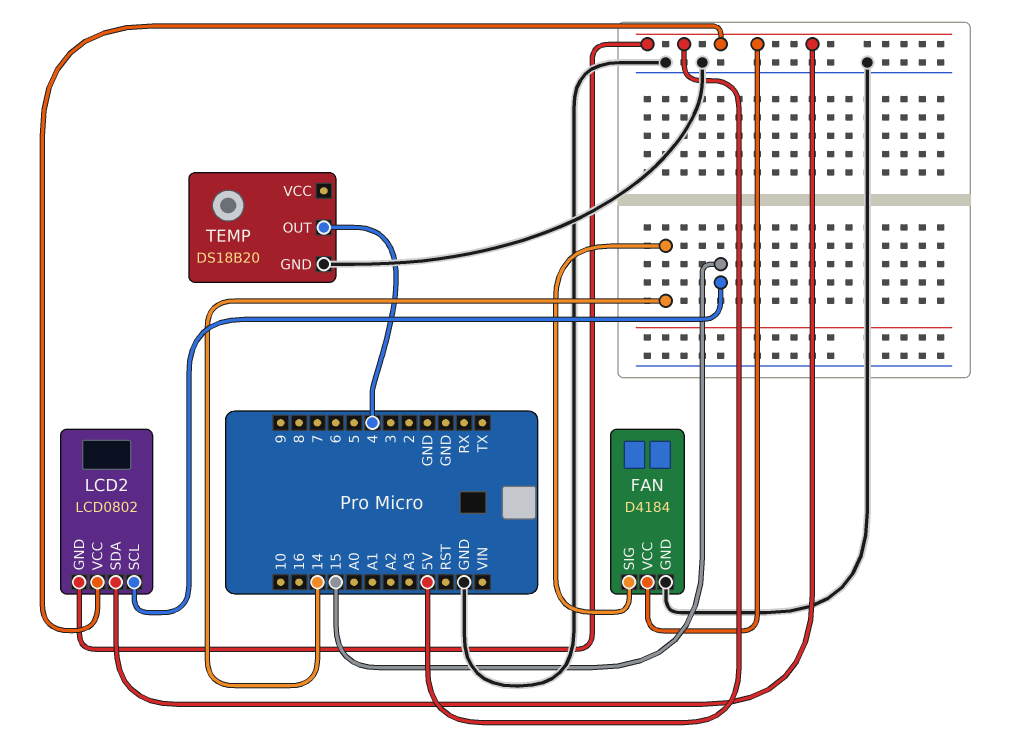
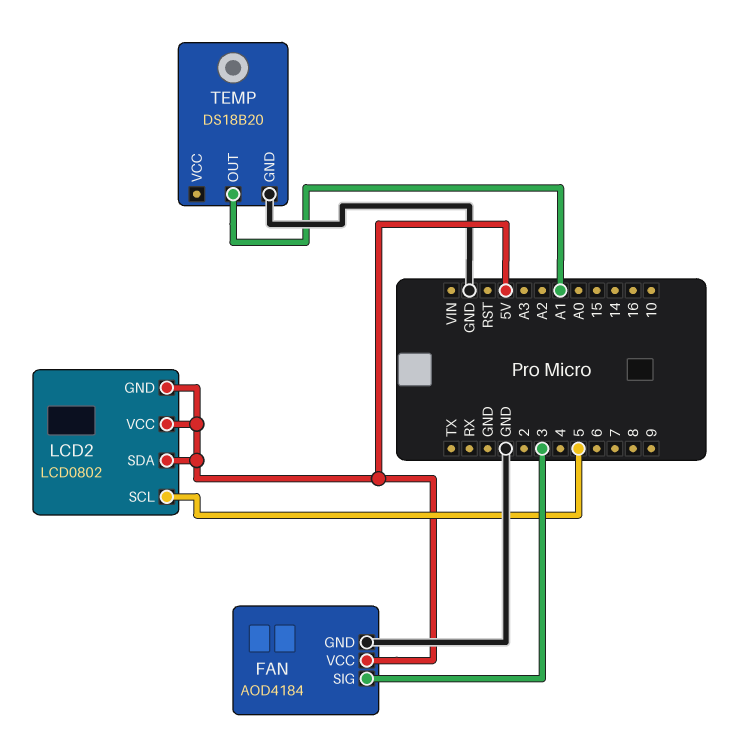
FAN: D4184 -> AOD4184
FAN pin SIG: 14 -> 3
LCD2 pin SCL: 15 -> 5
TEMP pin OUT: 4 -> A1

